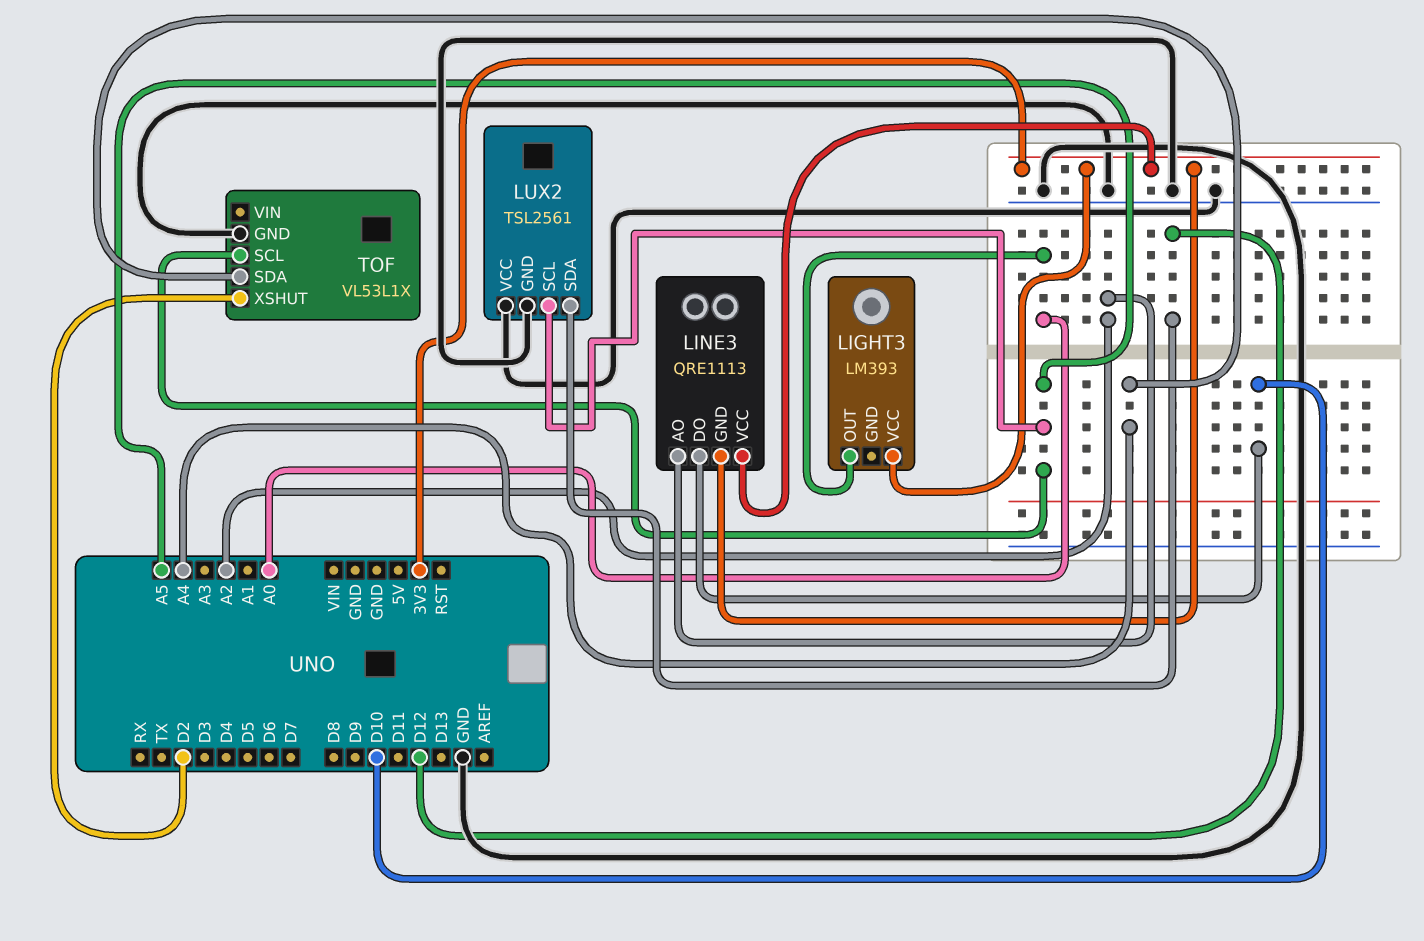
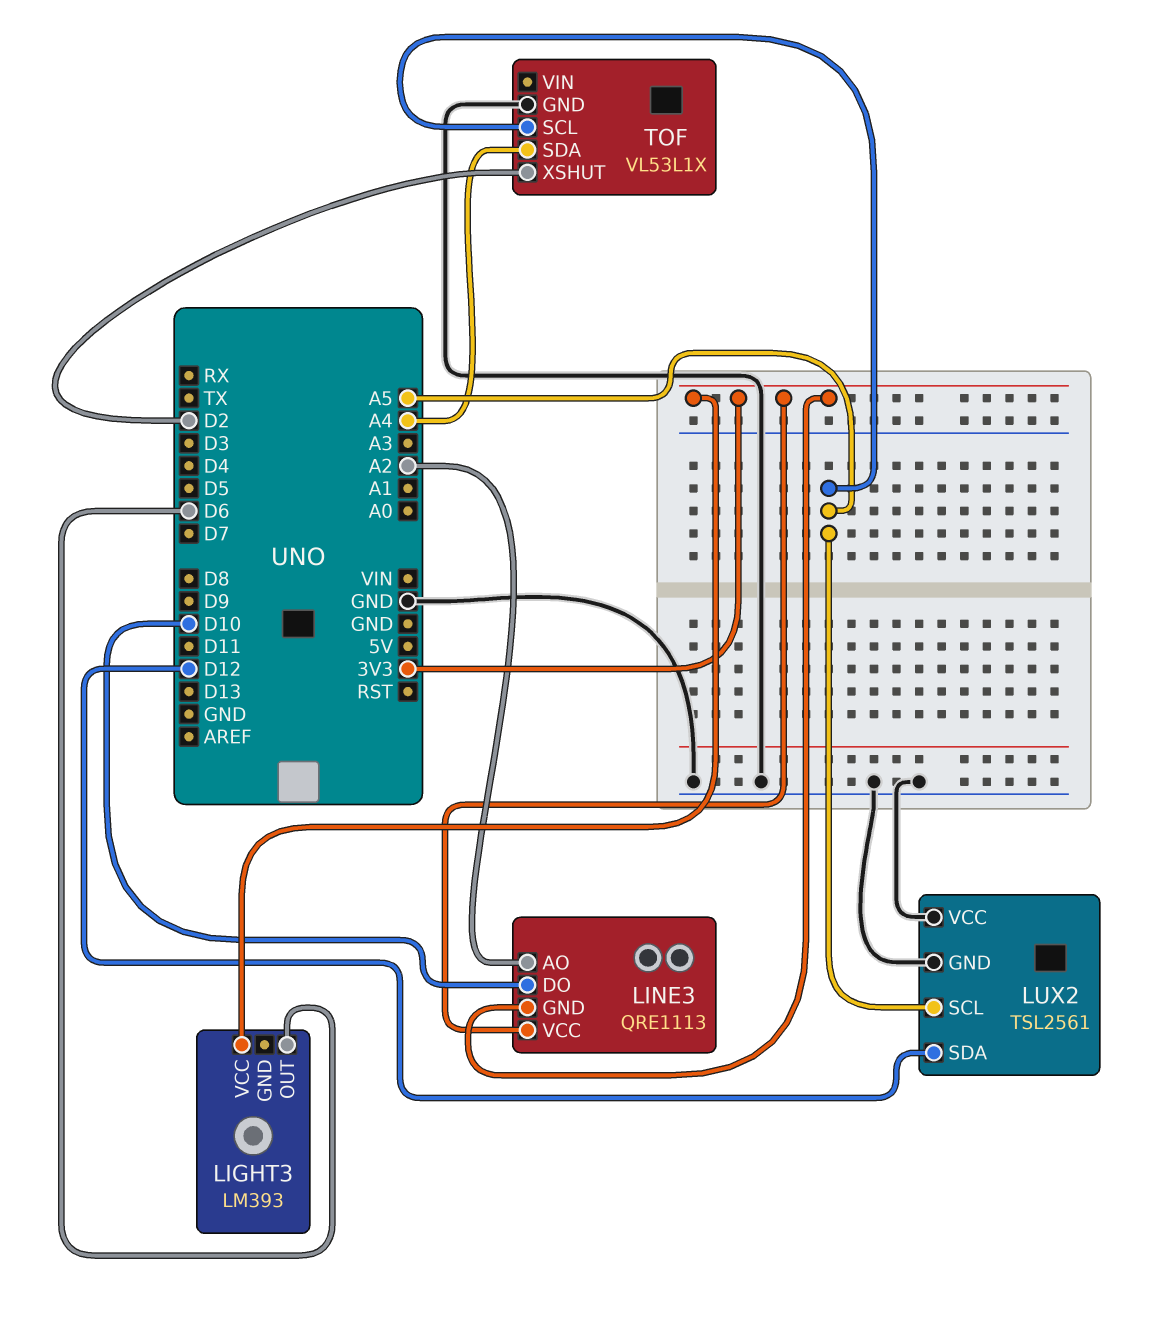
LIGHT3 pin OUT: A0 -> D6

